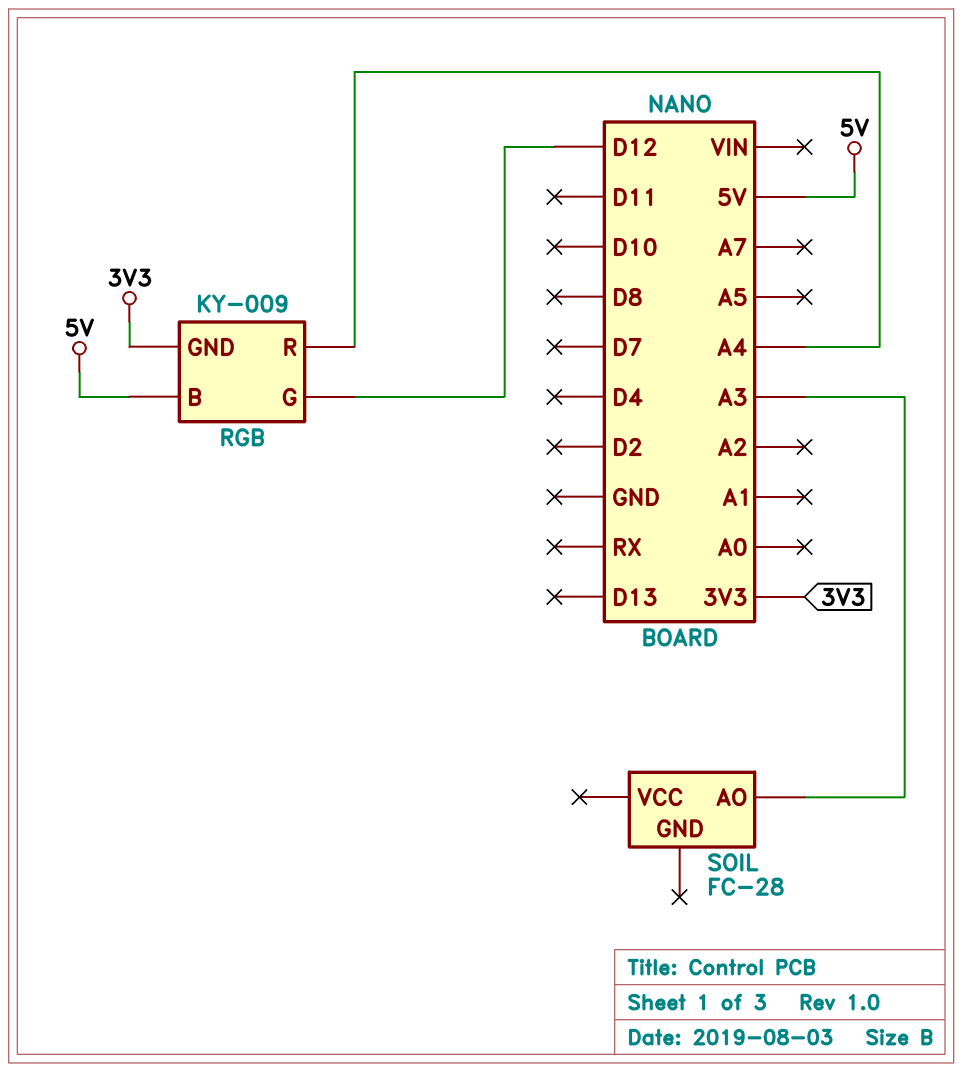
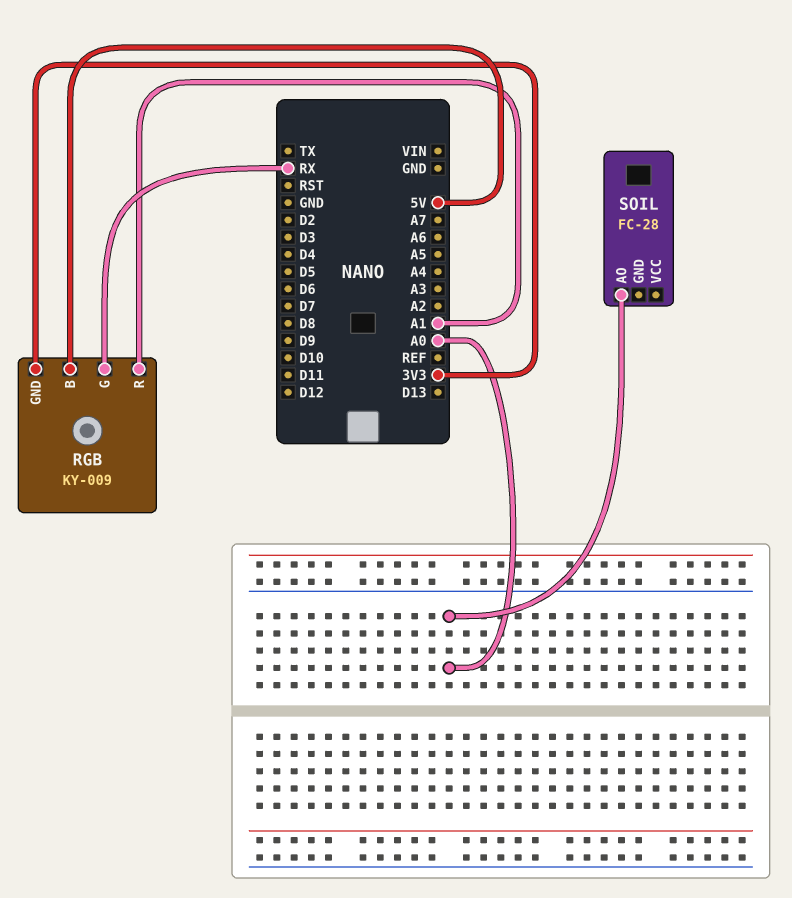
RGB pin G: D12 -> RX
RGB pin R: A4 -> A1
SOIL pin AO: A3 -> A0

